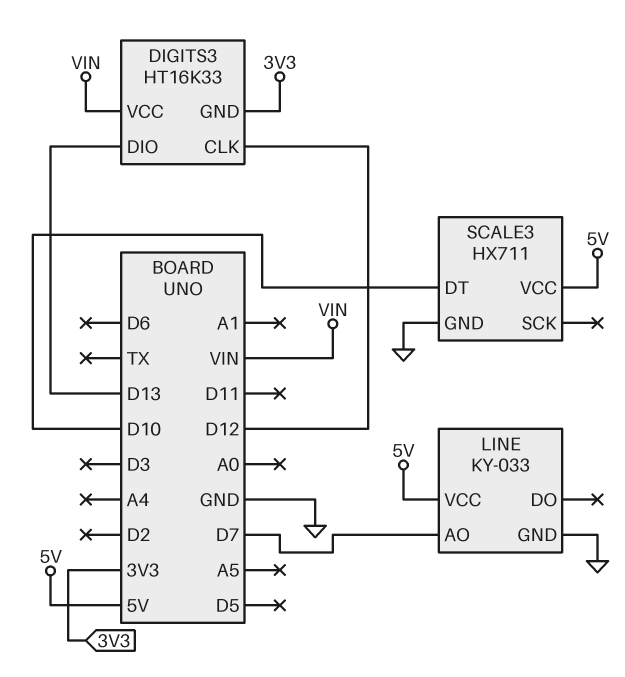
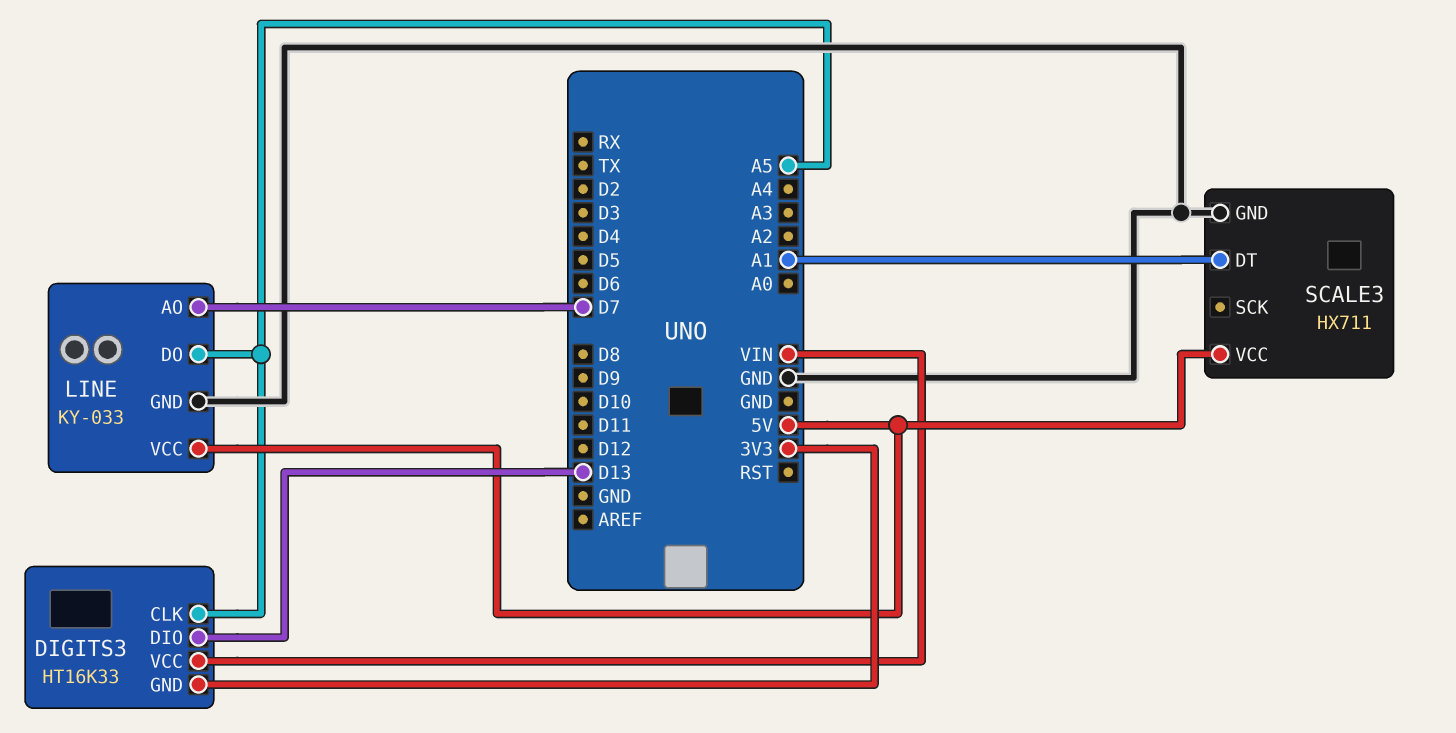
DIGITS3 pin CLK: D12 -> A5
LINE pin DO: none -> A5
SCALE3 pin DT: D10 -> A1

